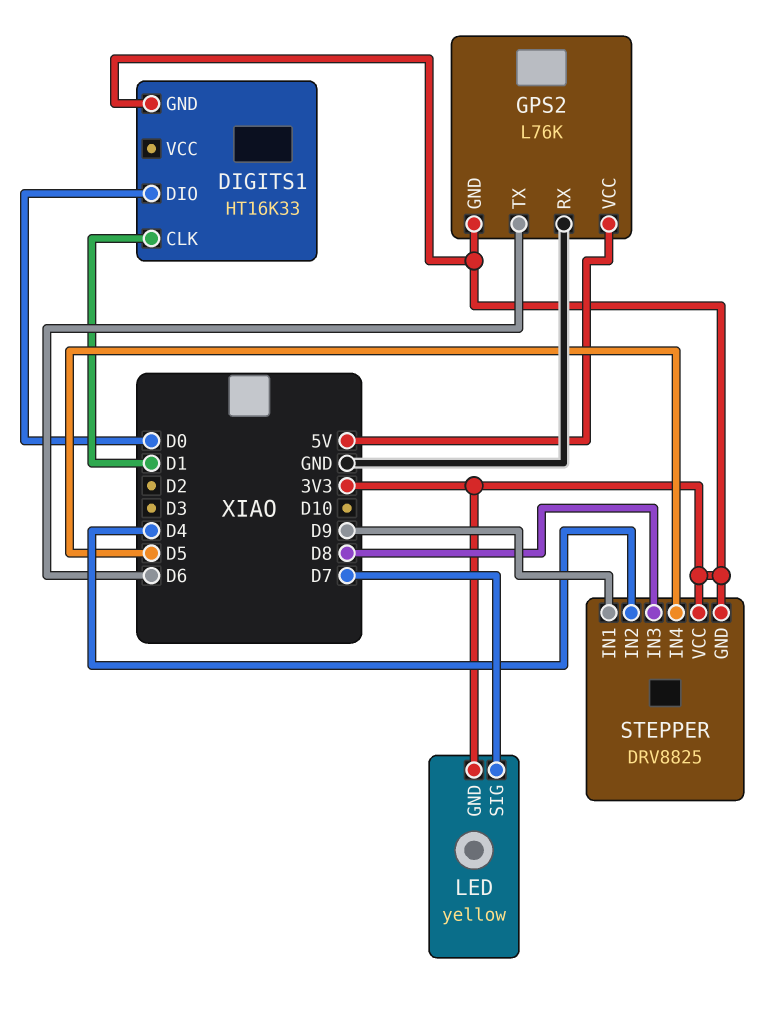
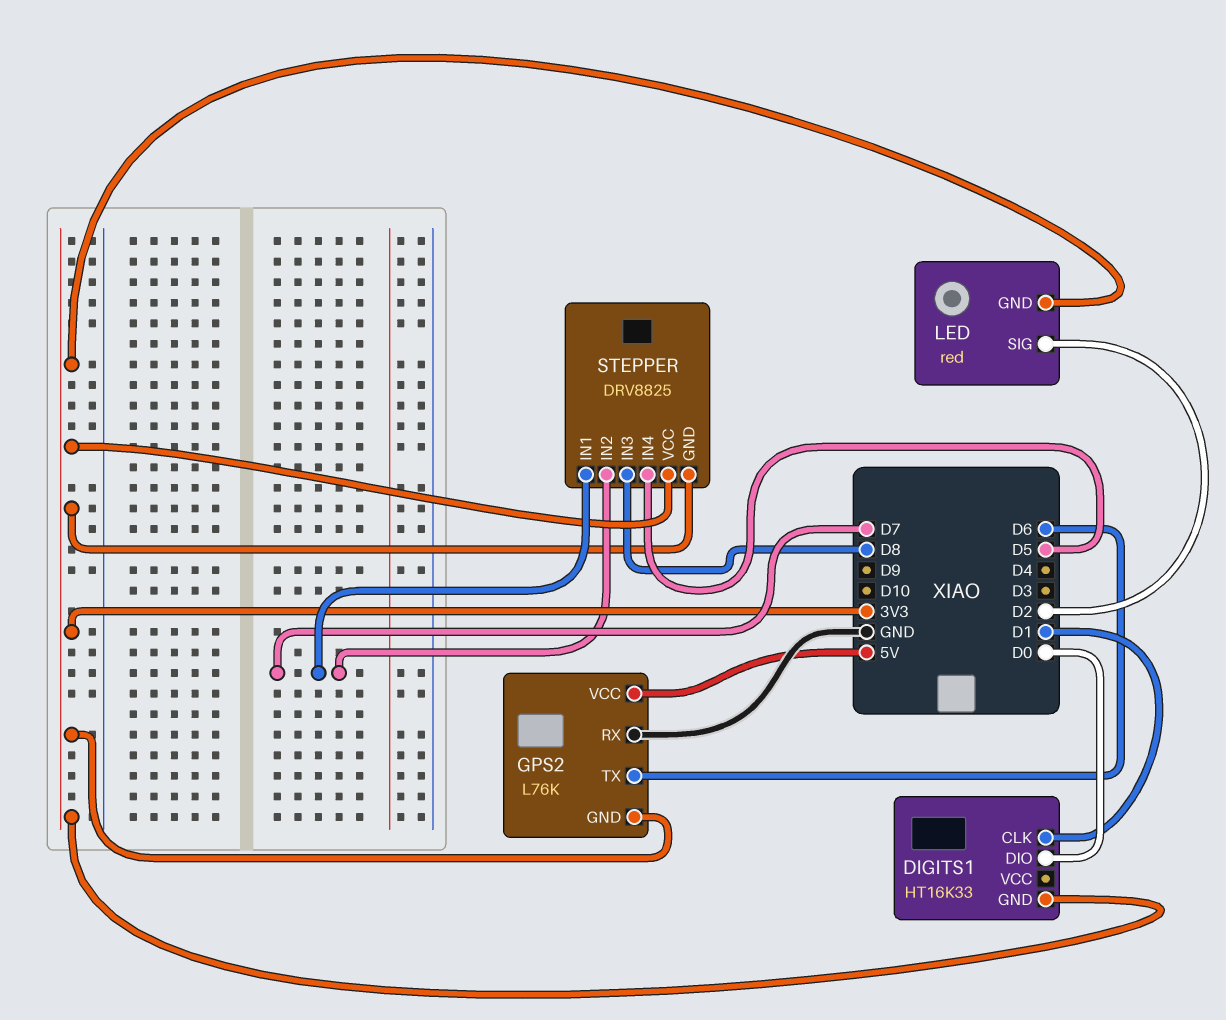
LED: yellow -> red
LED pin SIG: D7 -> D2
STEPPER pin IN1: D9 -> D7
STEPPER pin IN2: D4 -> D7

